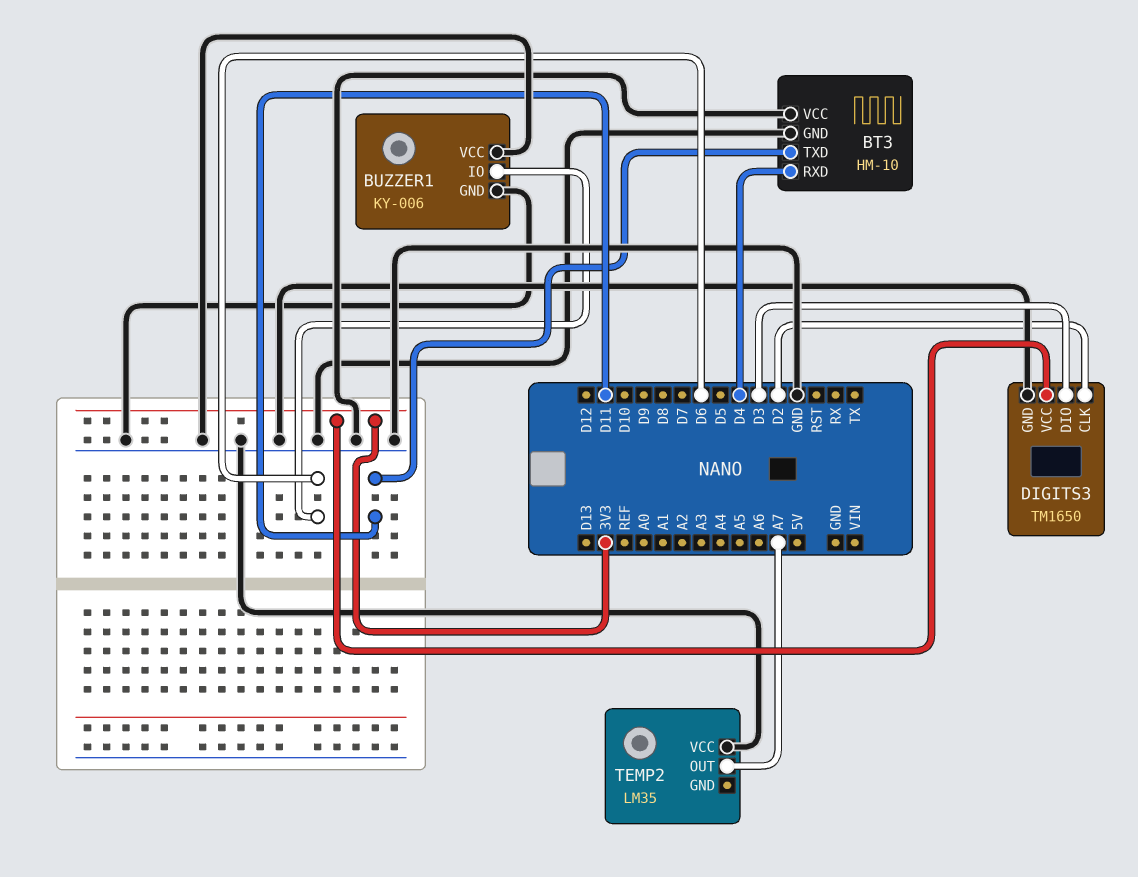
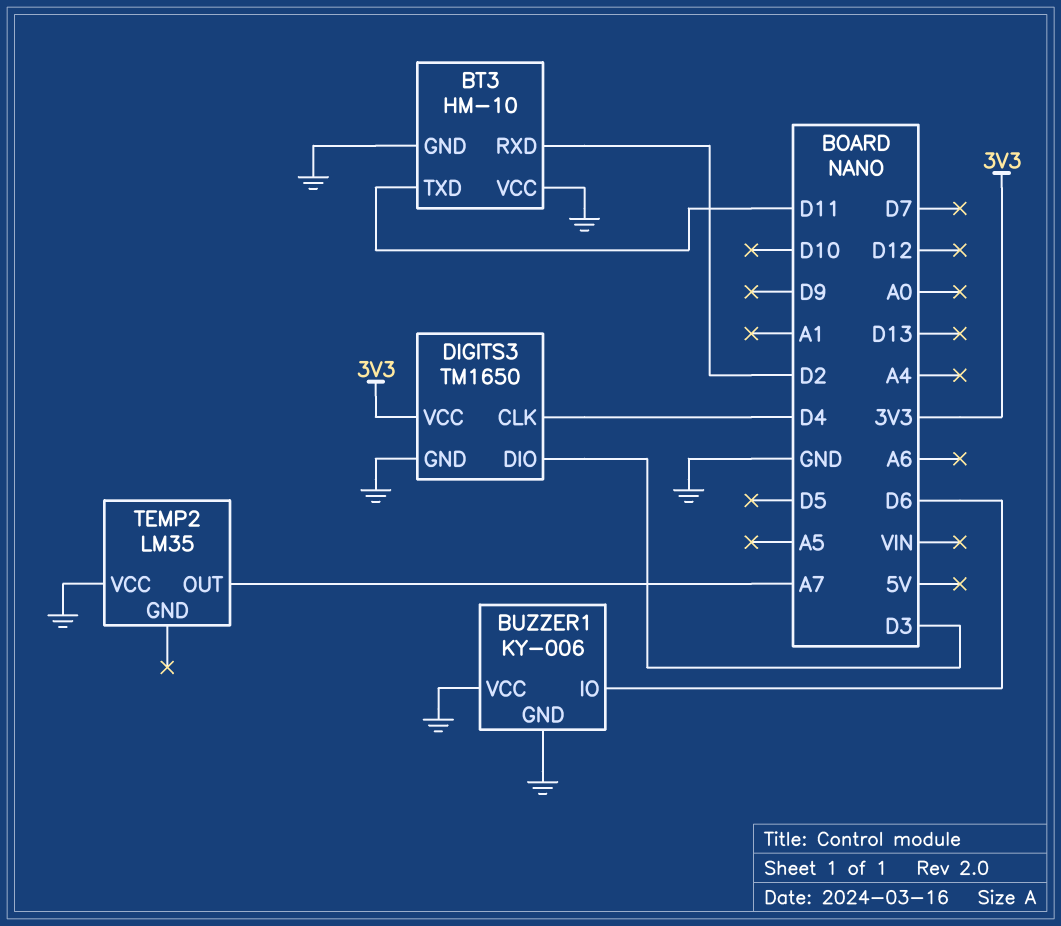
BT3 pin RXD: D4 -> D2
DIGITS3 pin CLK: D2 -> D4

